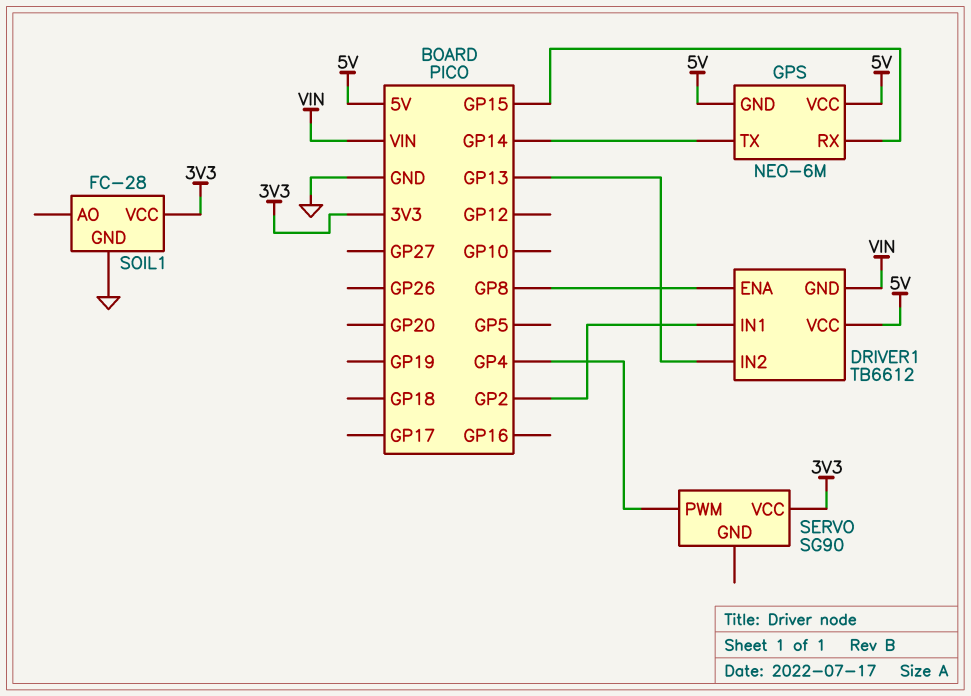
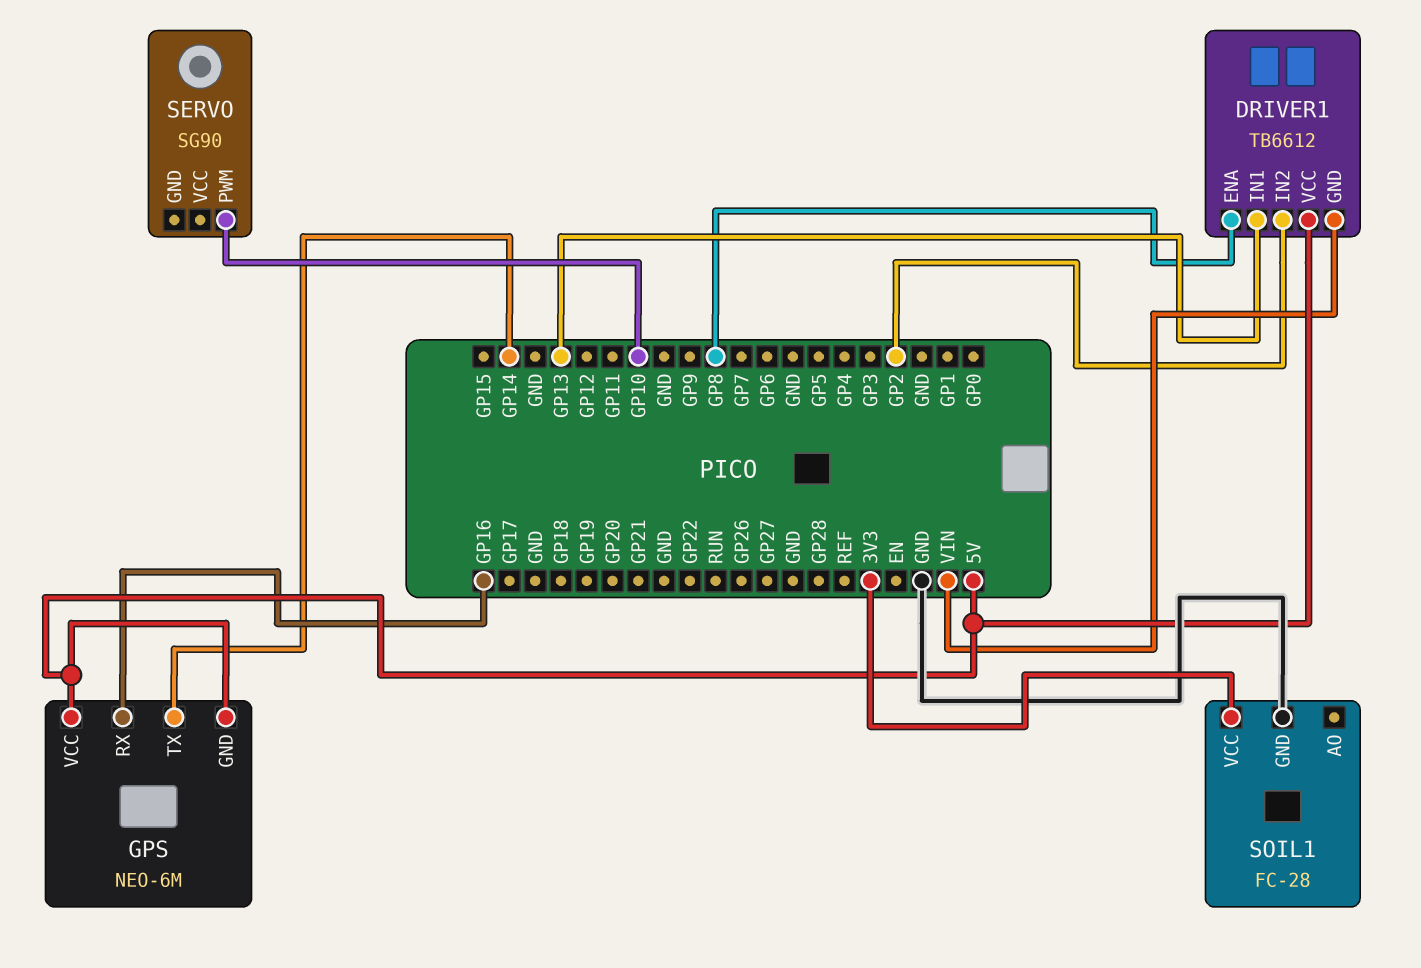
DRIVER1 pin IN1: GP2 -> GP13
DRIVER1 pin IN2: GP13 -> GP2
GPS pin RX: GP15 -> GP16
SERVO pin PWM: GP4 -> GP10
SERVO pin VCC: 3V3 -> none

